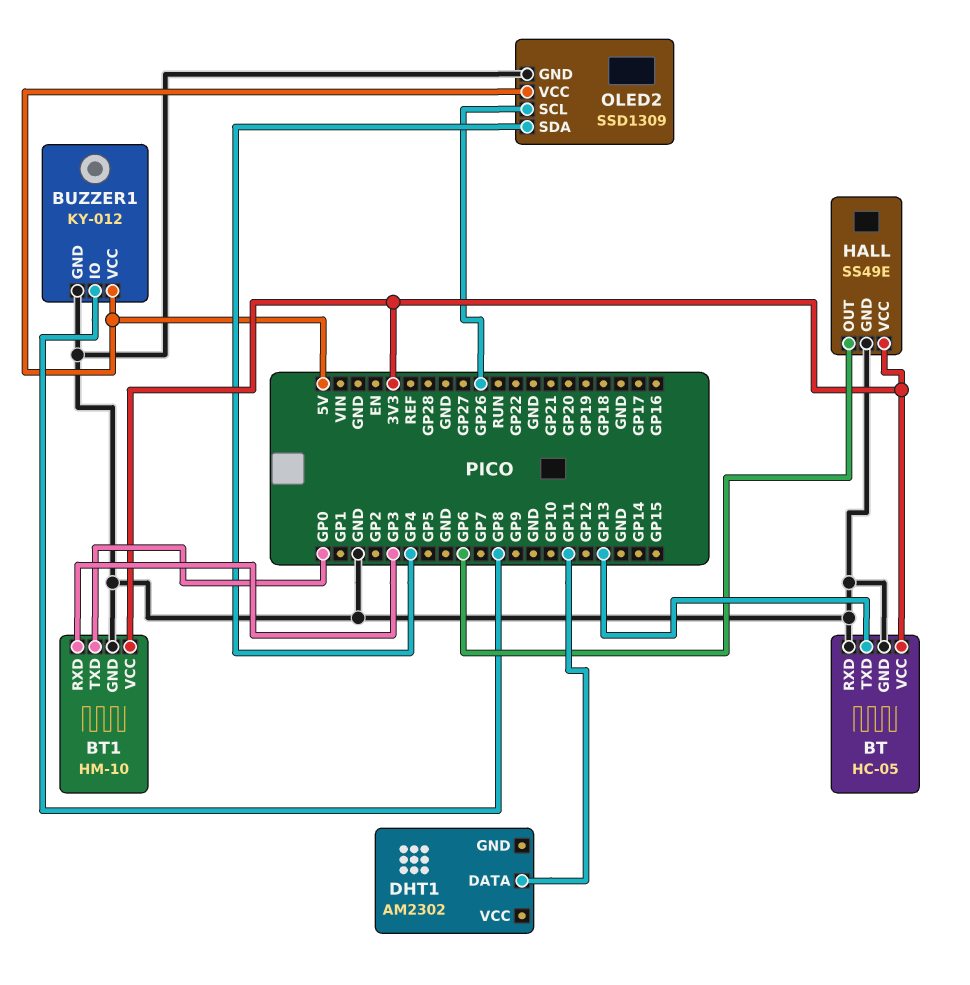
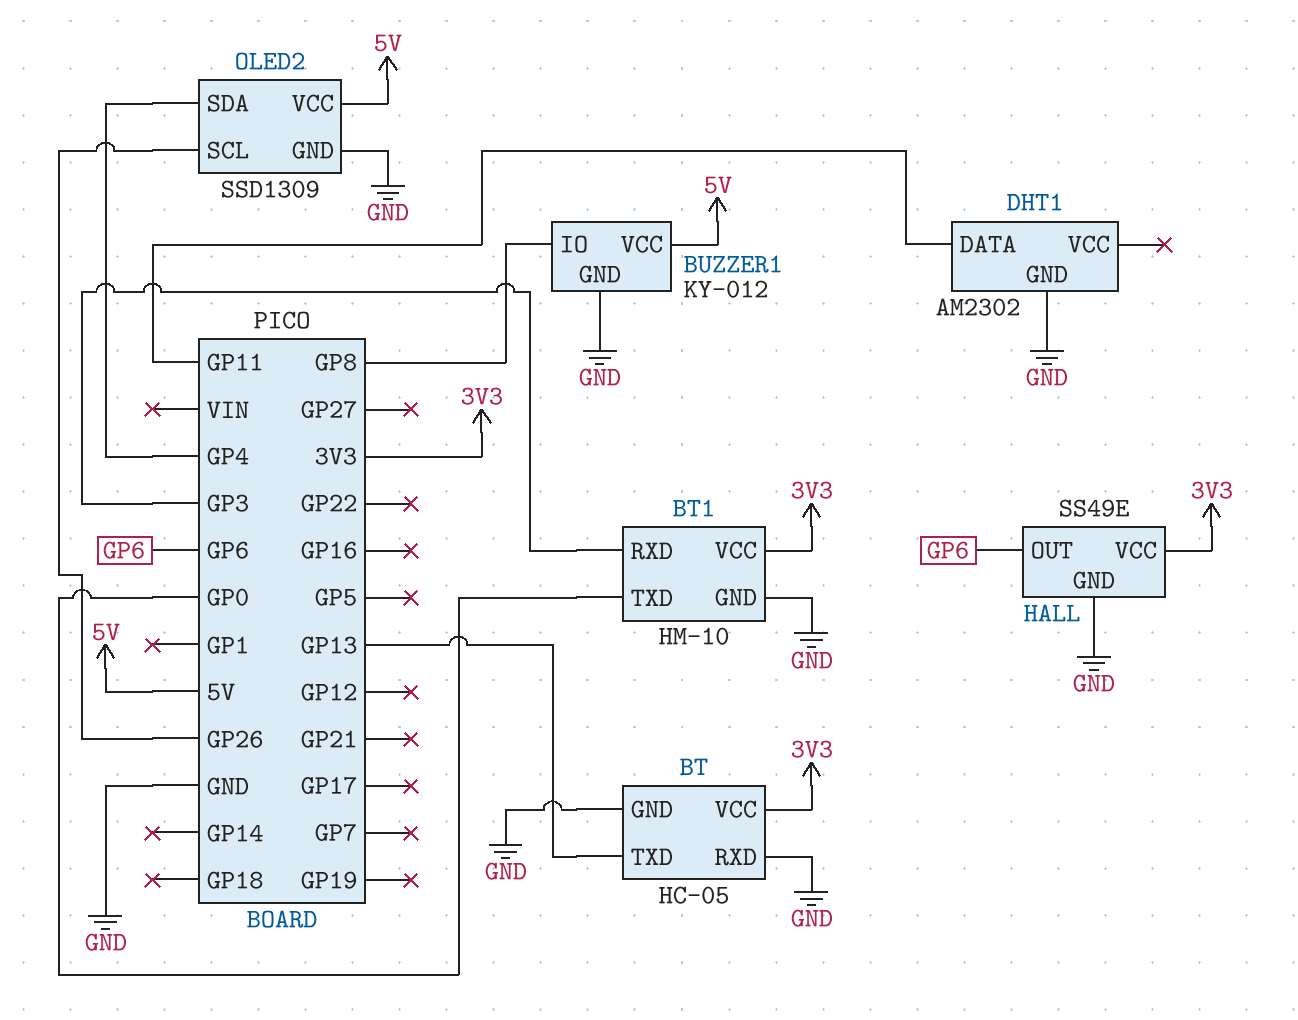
DHT1 pin GND: none -> GND

